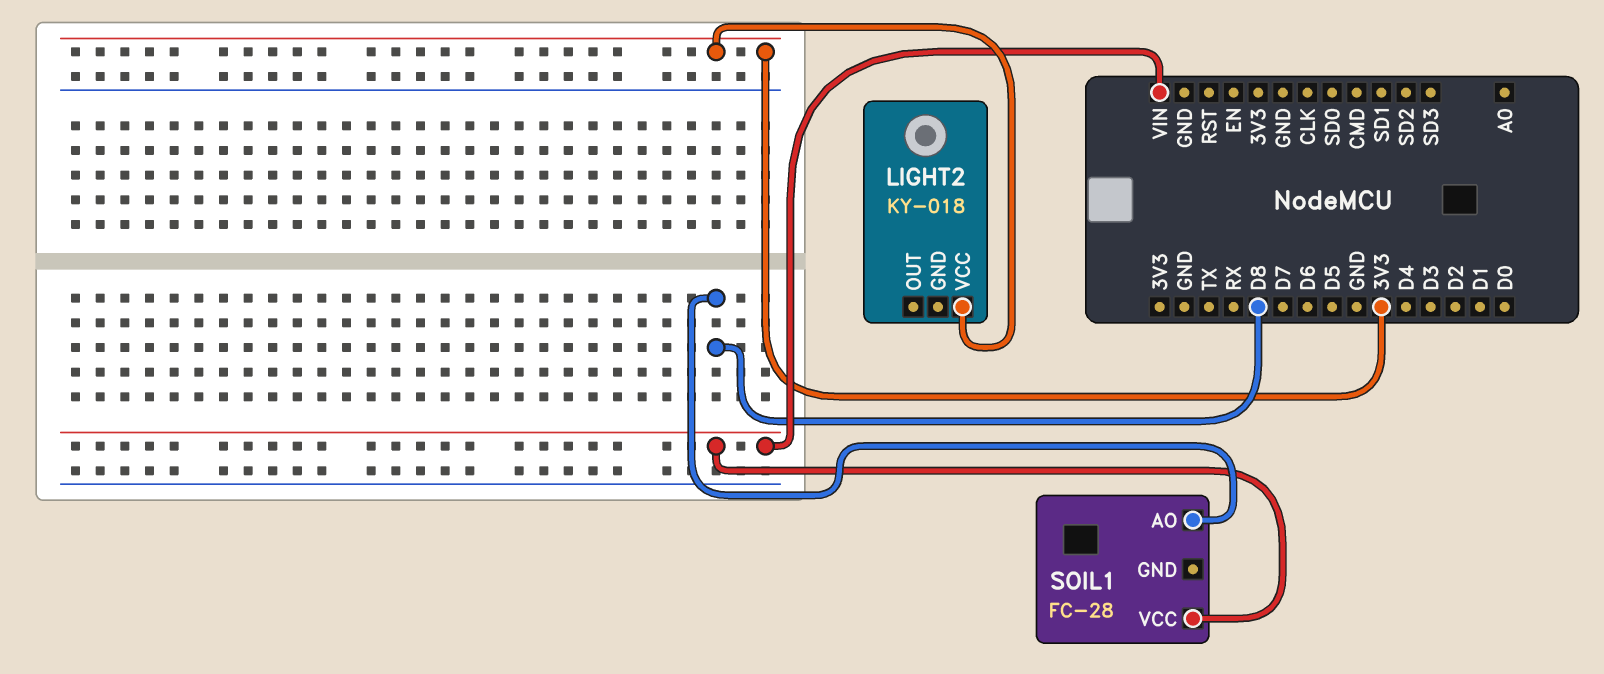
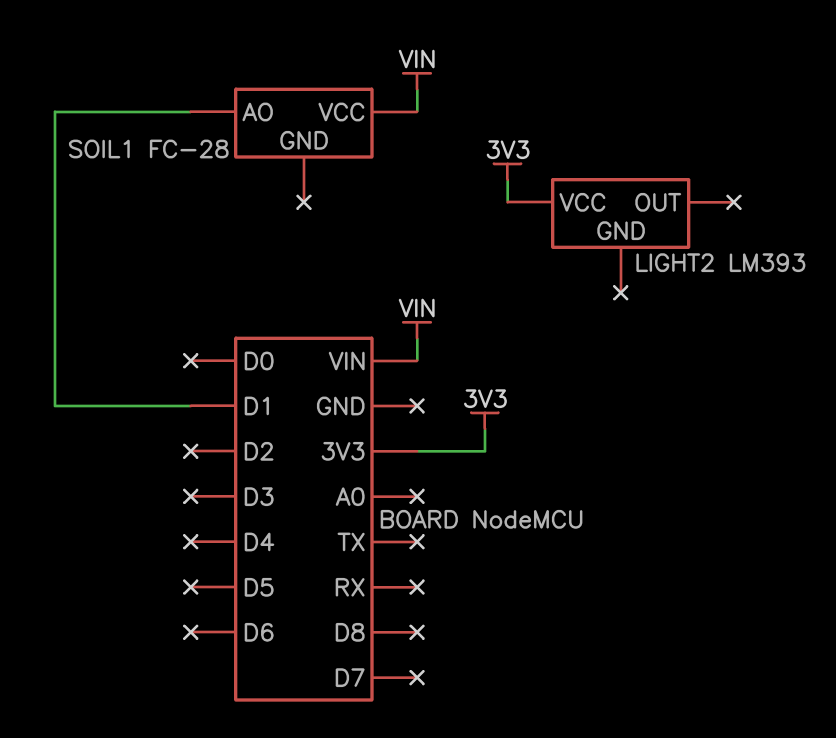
LIGHT2: KY-018 -> LM393
SOIL1 pin AO: D8 -> D1

